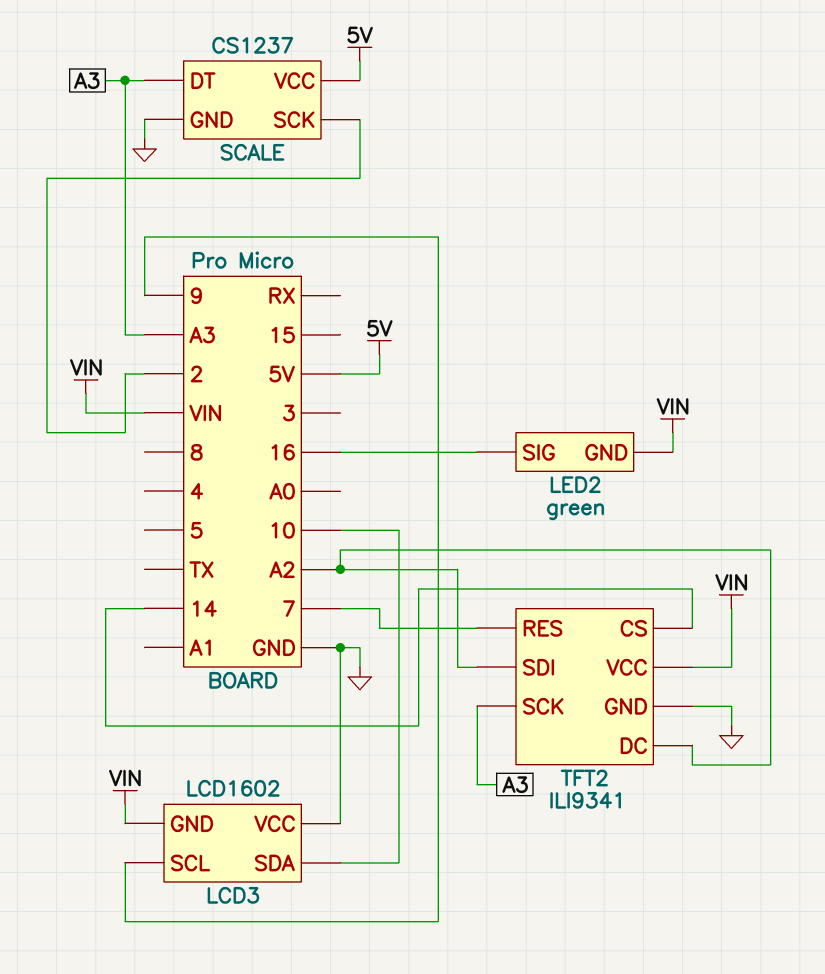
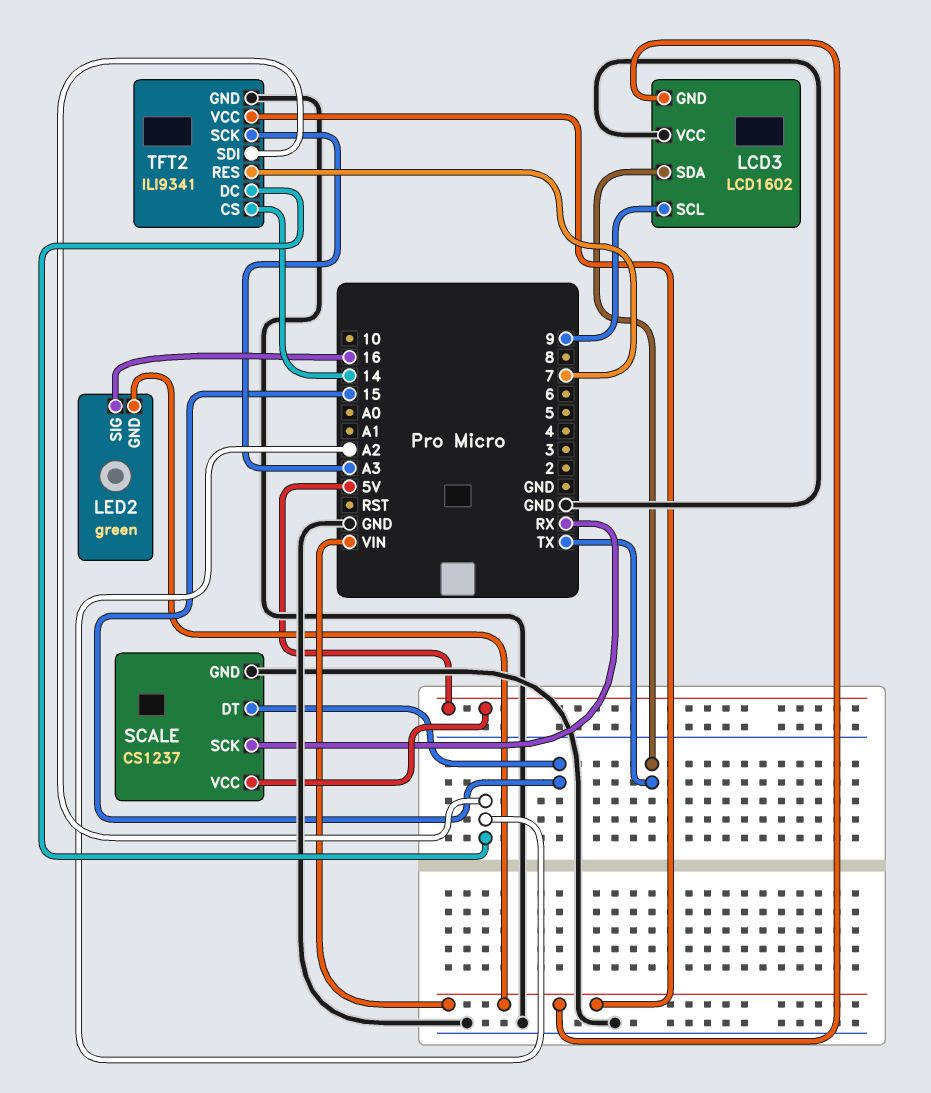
LCD3 pin SDA: 10 -> TX
SCALE pin DT: A3 -> 15
SCALE pin SCK: 2 -> RX

